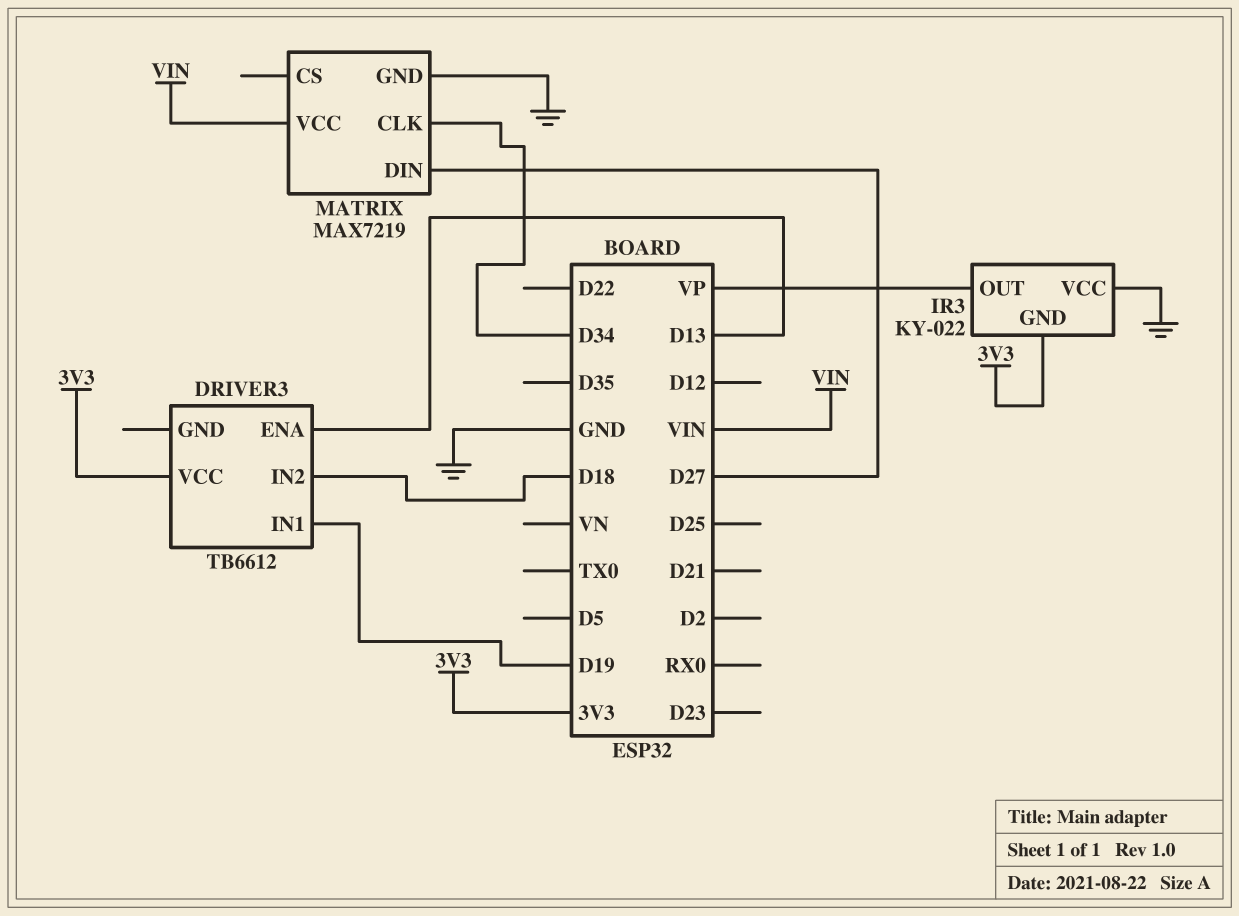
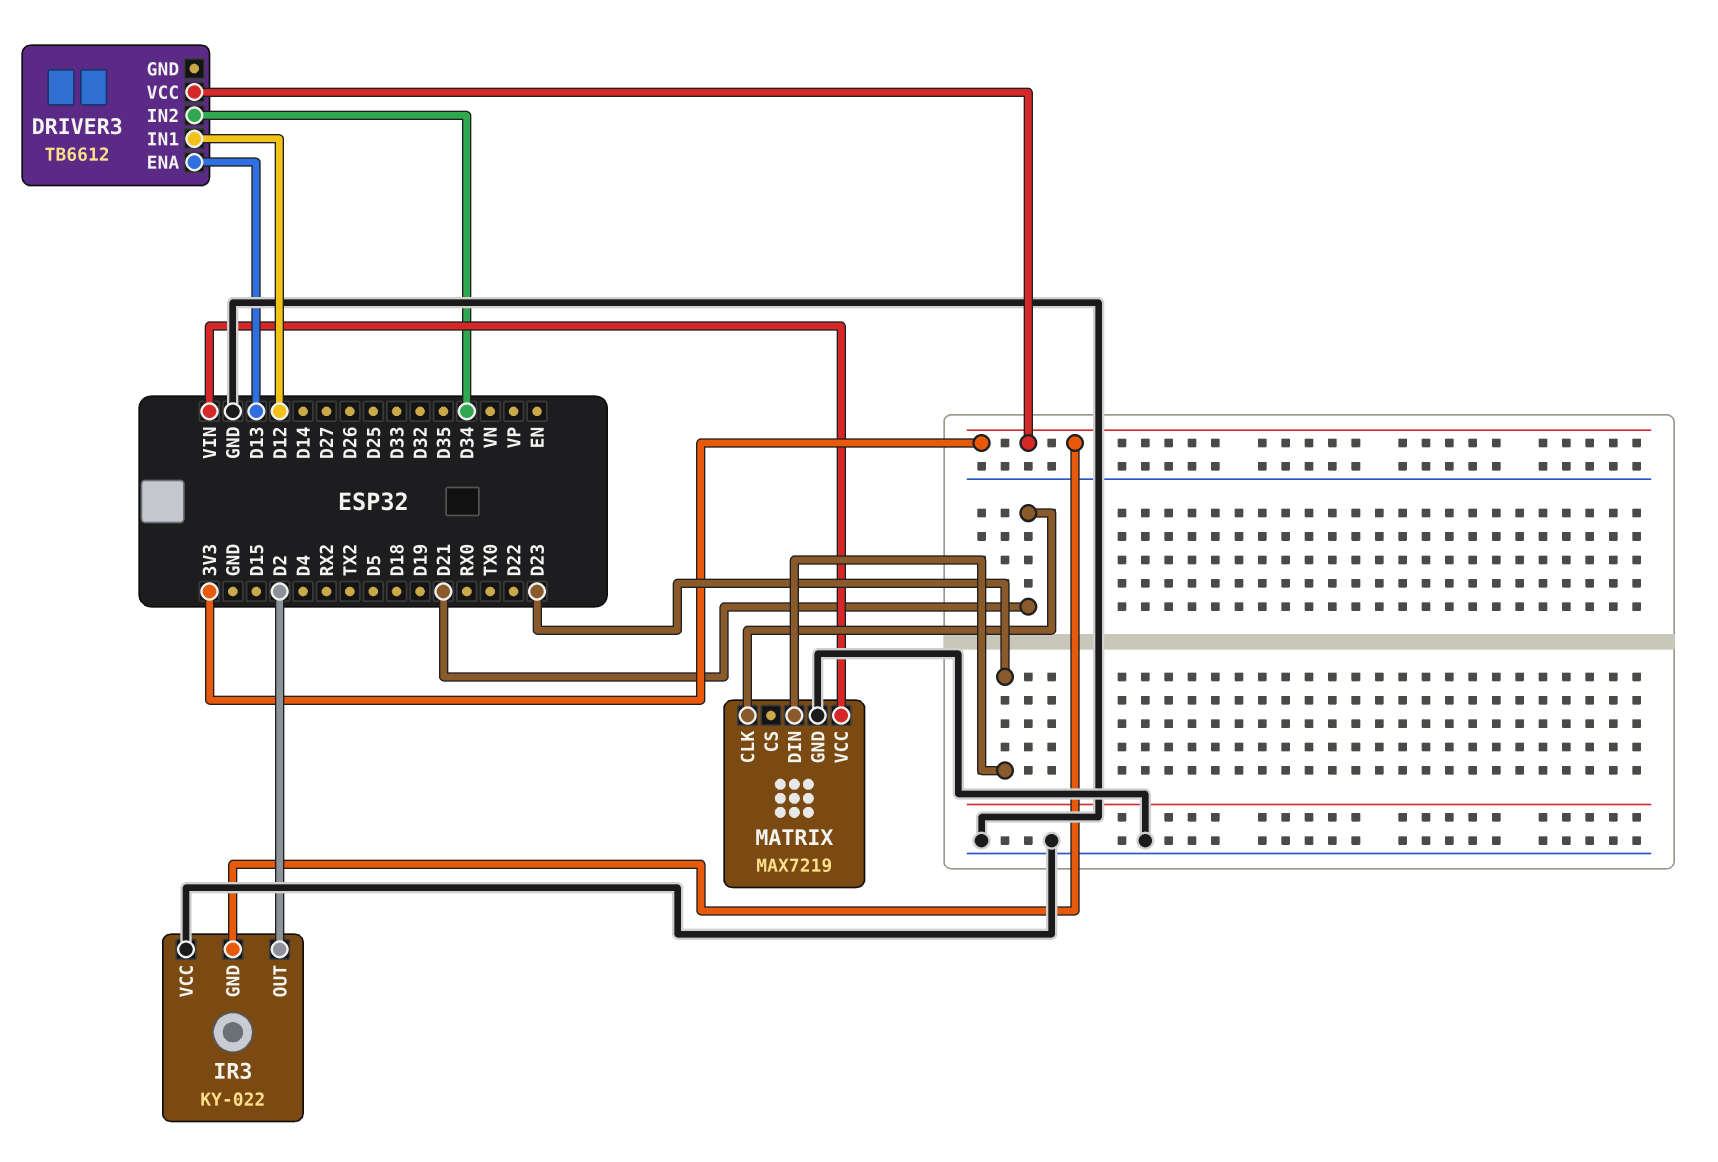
DRIVER3 pin IN1: D19 -> D12
DRIVER3 pin IN2: D18 -> D34
IR3 pin OUT: VP -> D2
MATRIX pin CLK: D34 -> D21
MATRIX pin DIN: D27 -> D23

